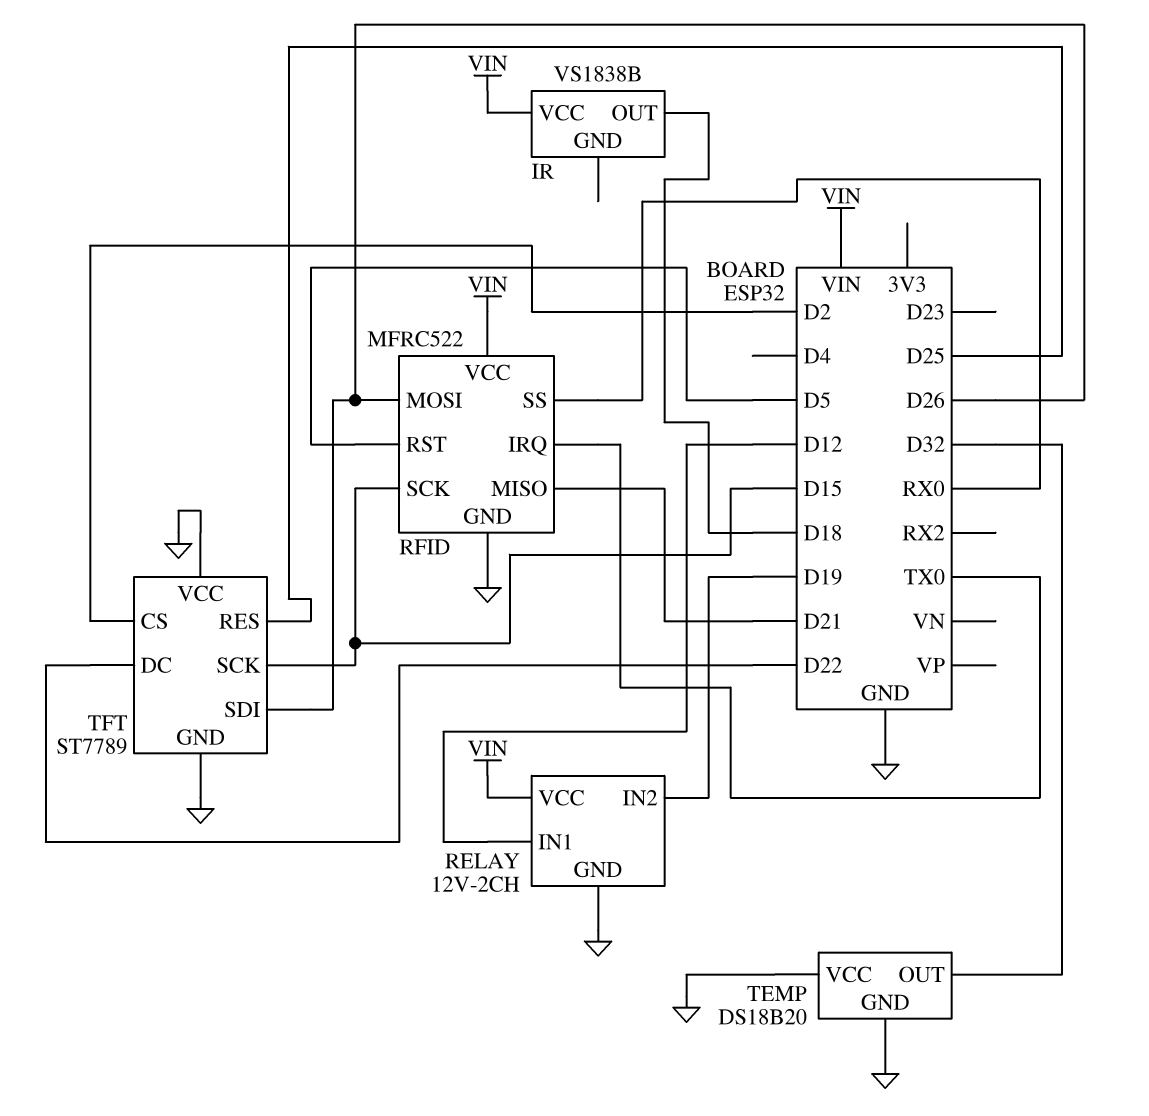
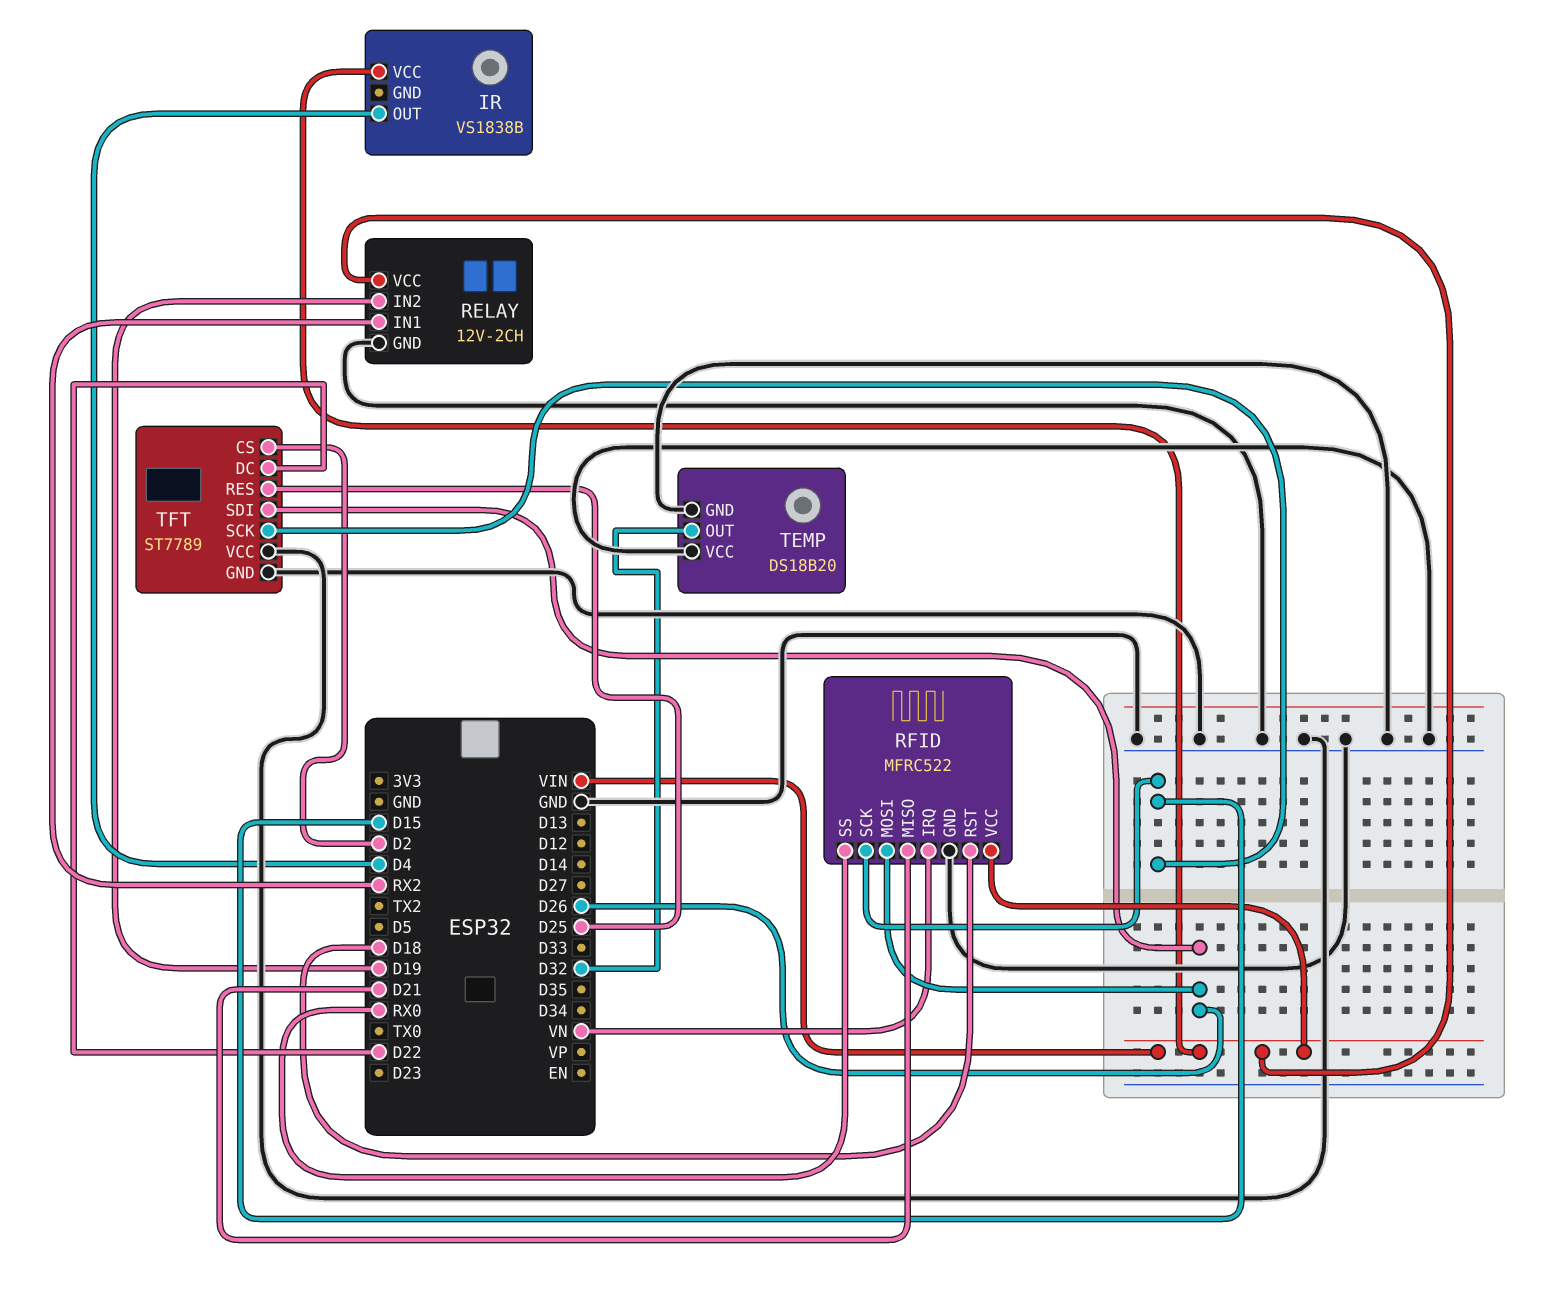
IR pin OUT: D18 -> D4
RELAY pin IN1: D12 -> RX2
RFID pin IRQ: TX0 -> VN
RFID pin RST: D5 -> D18

